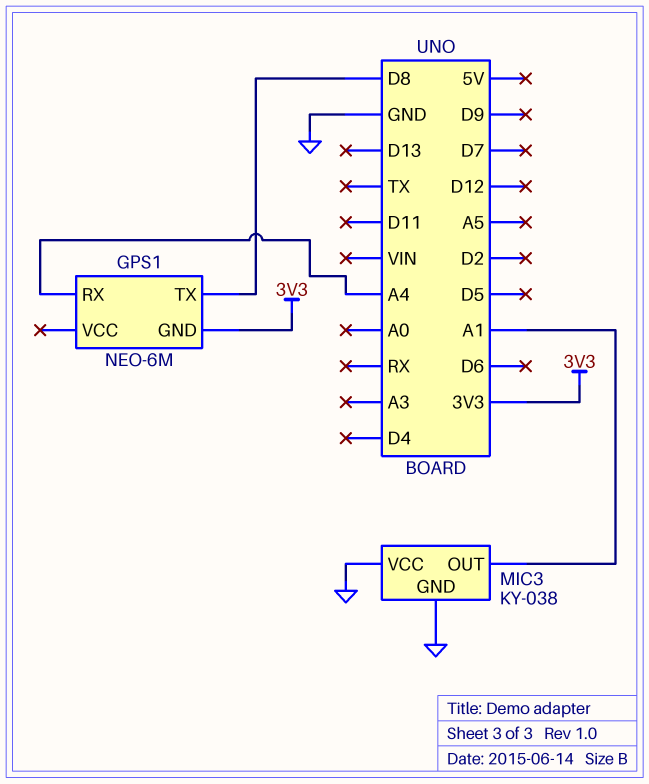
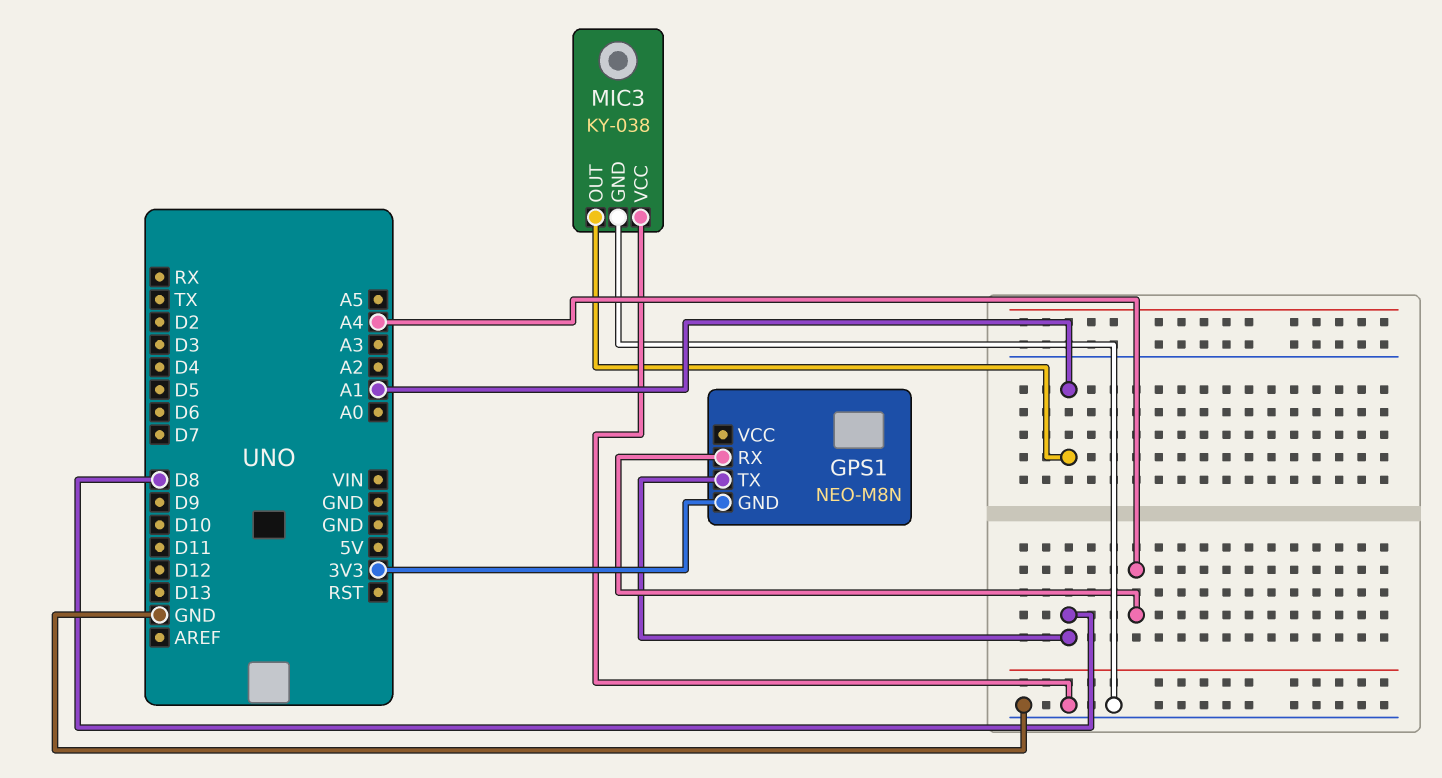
GPS1: NEO-6M -> NEO-M8N

